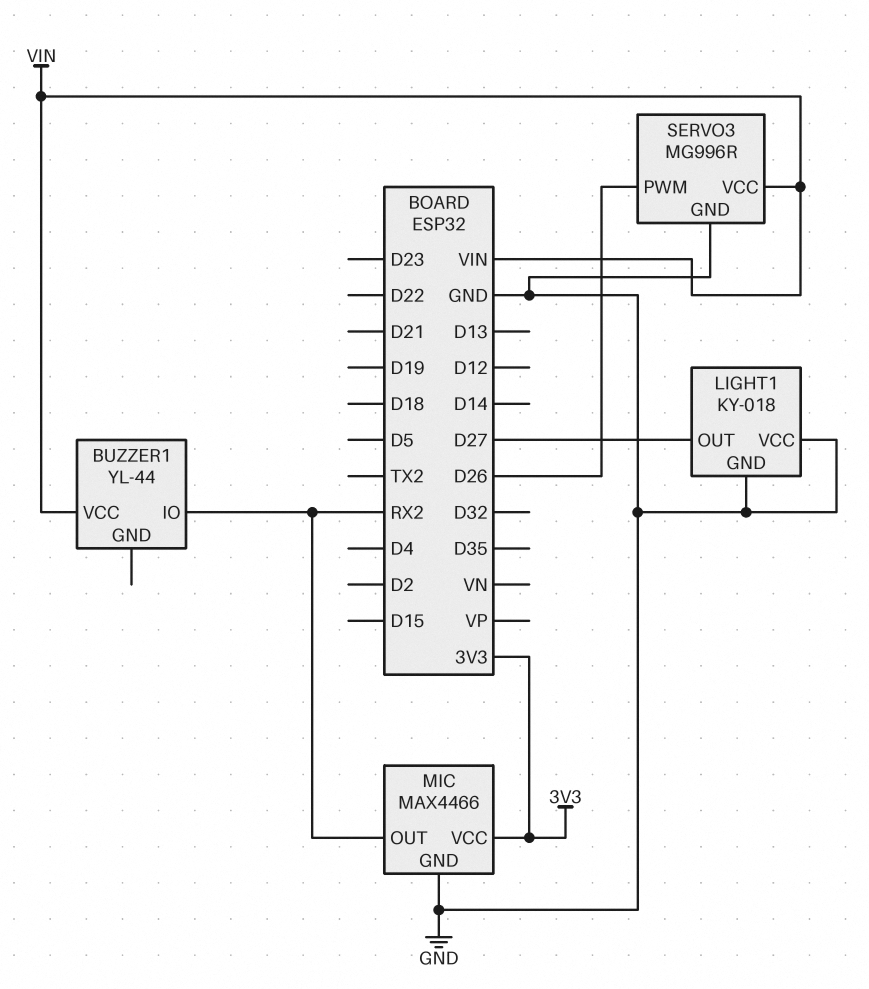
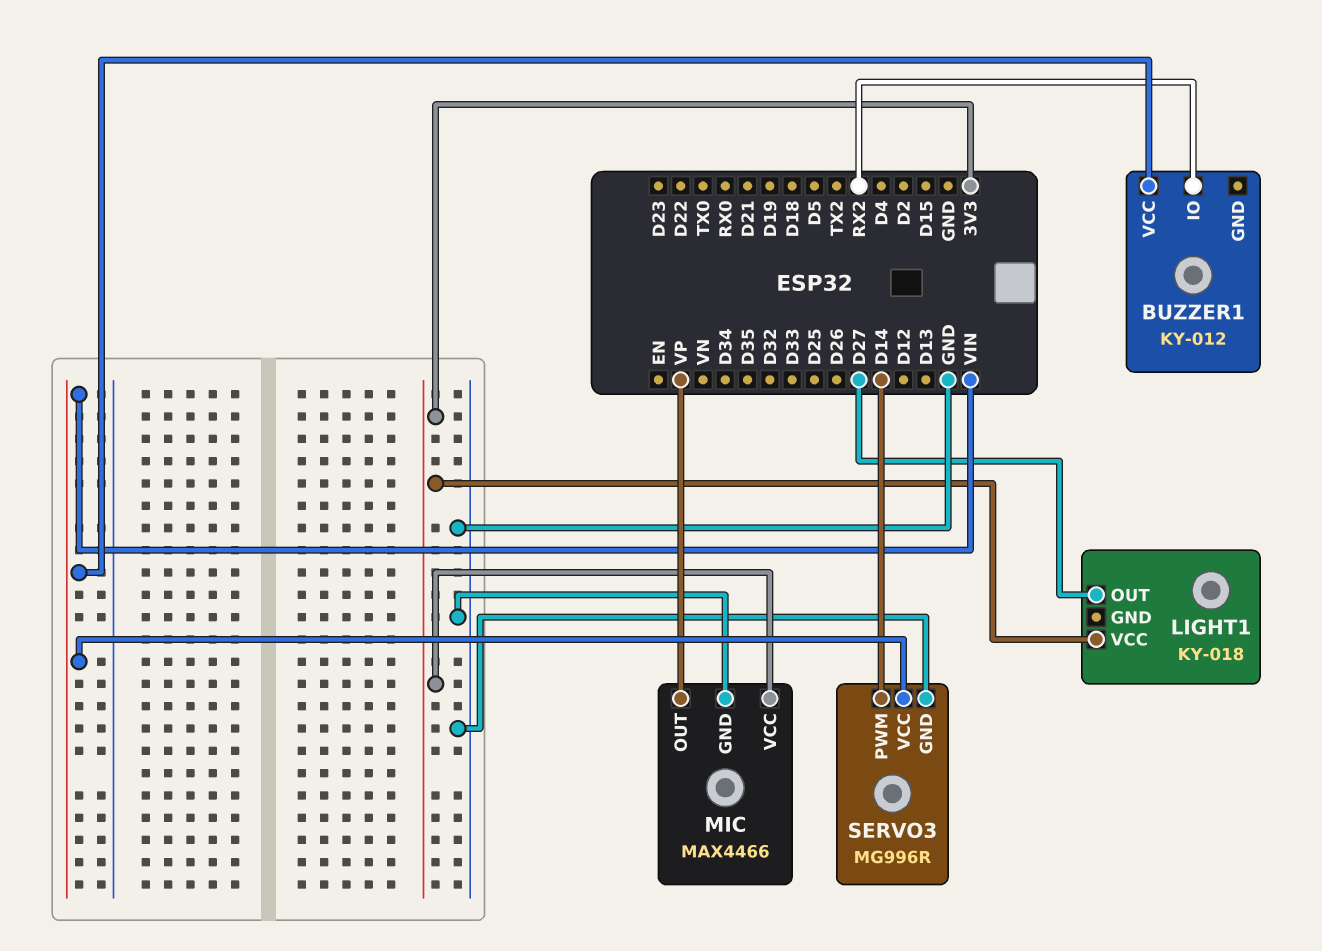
BUZZER1: YL-44 -> KY-012
LIGHT1 pin GND: GND -> none
LIGHT1 pin VCC: GND -> 3V3
MIC pin OUT: RX2 -> VP
SERVO3 pin PWM: D26 -> D14

